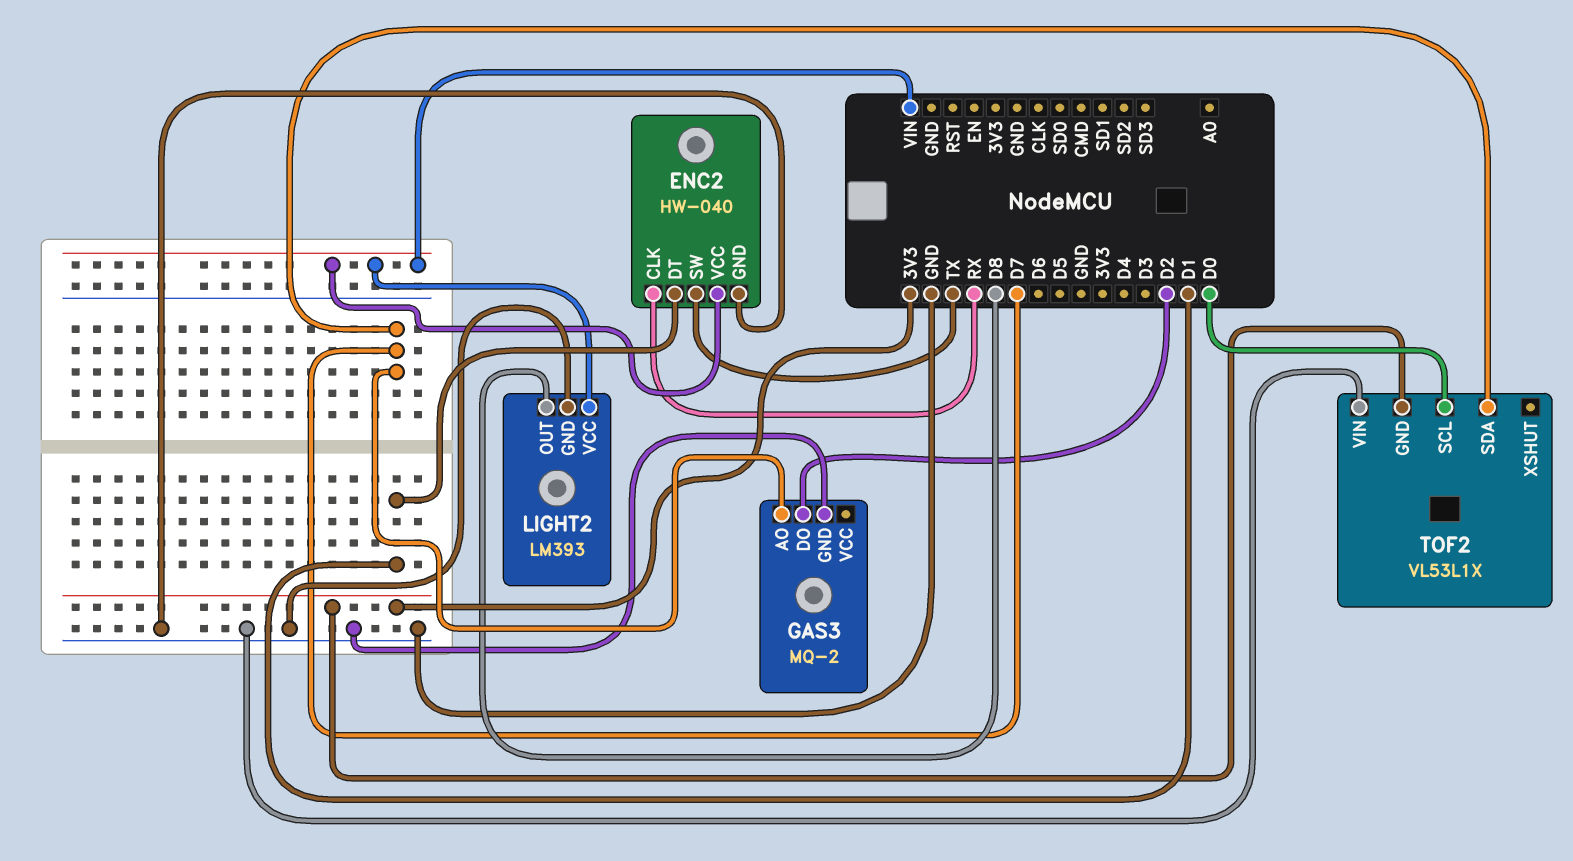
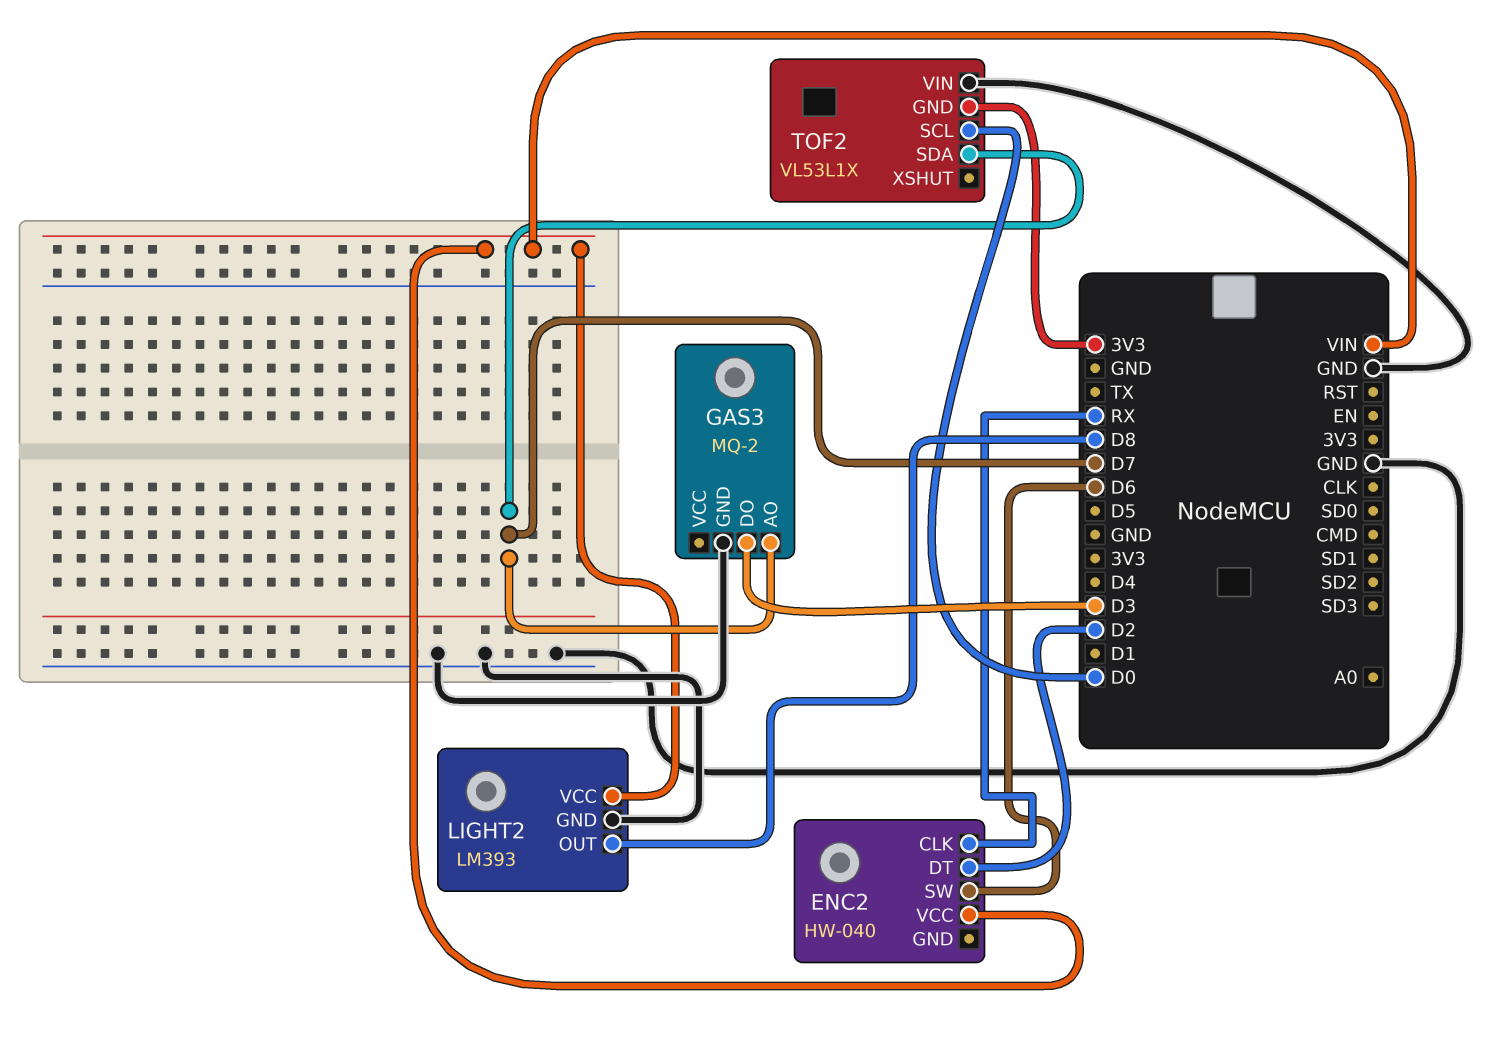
ENC2 pin DT: D1 -> D2
ENC2 pin GND: GND -> none
ENC2 pin SW: TX -> D6
GAS3 pin DO: D2 -> D3

